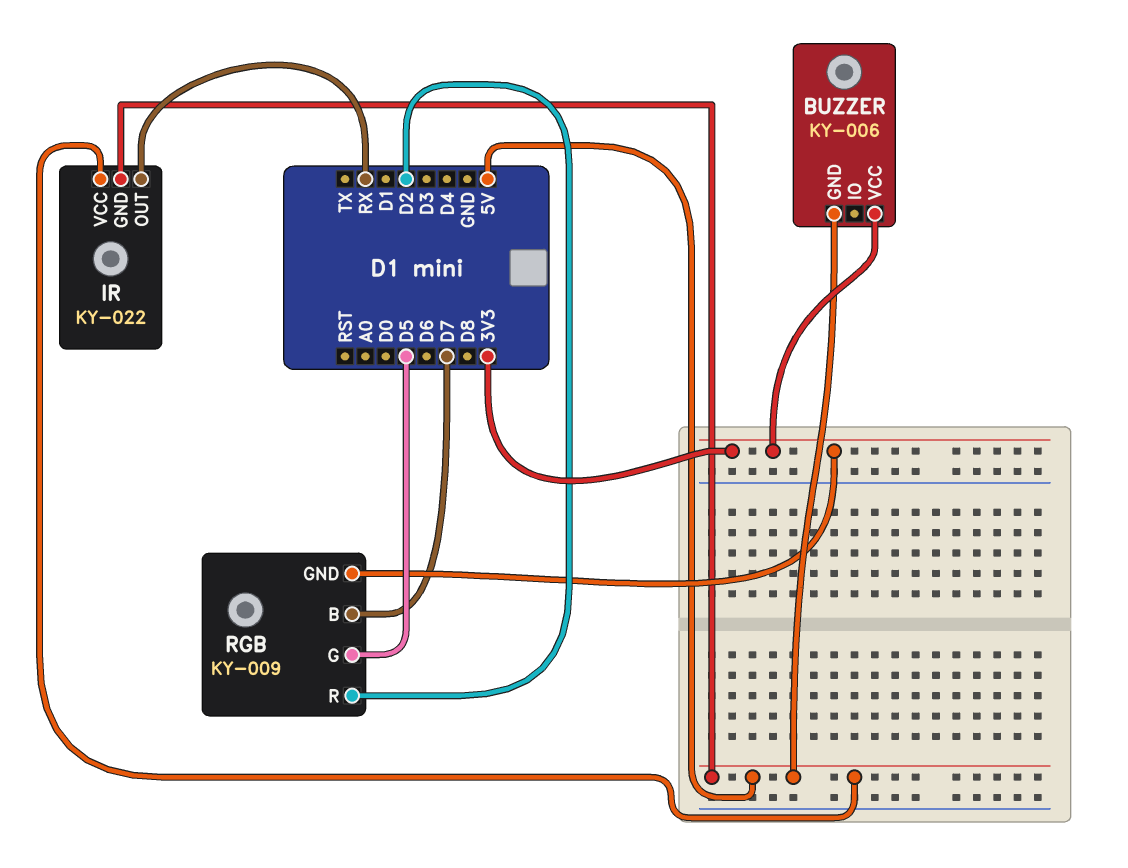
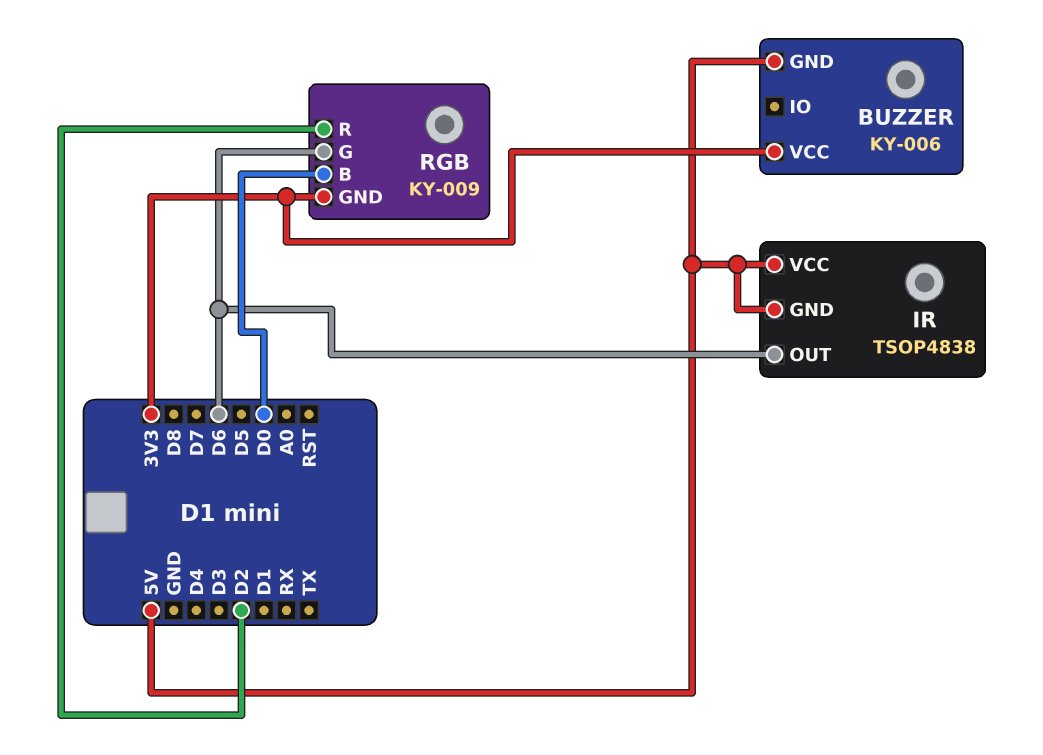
IR: KY-022 -> TSOP4838
IR pin OUT: RX -> D6
RGB pin B: D7 -> D0
RGB pin G: D5 -> D6

